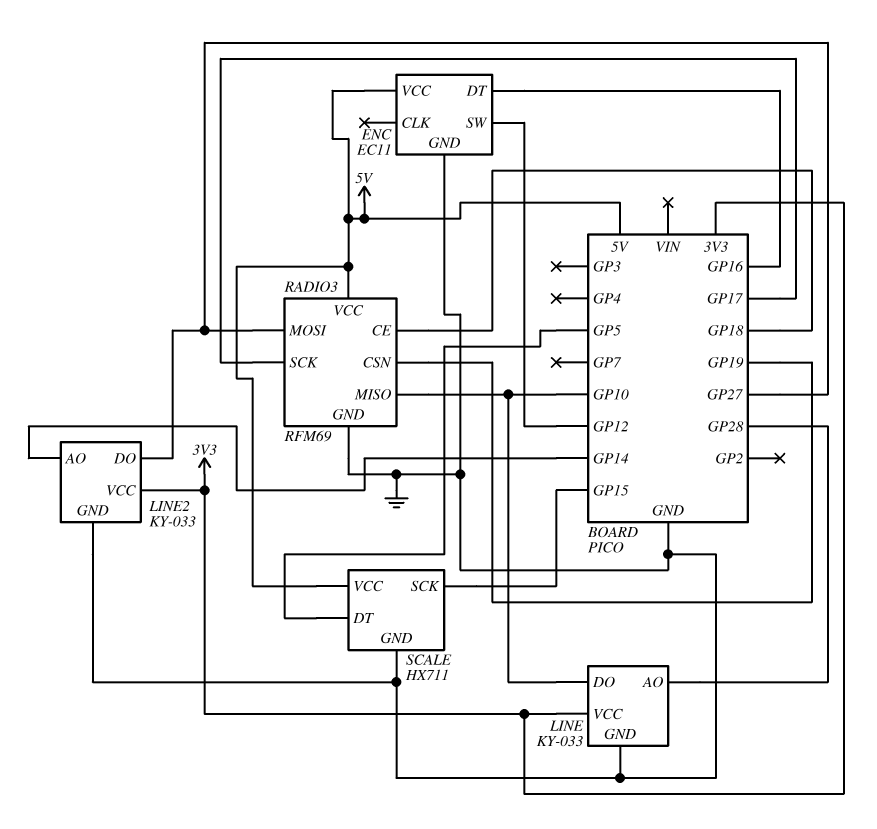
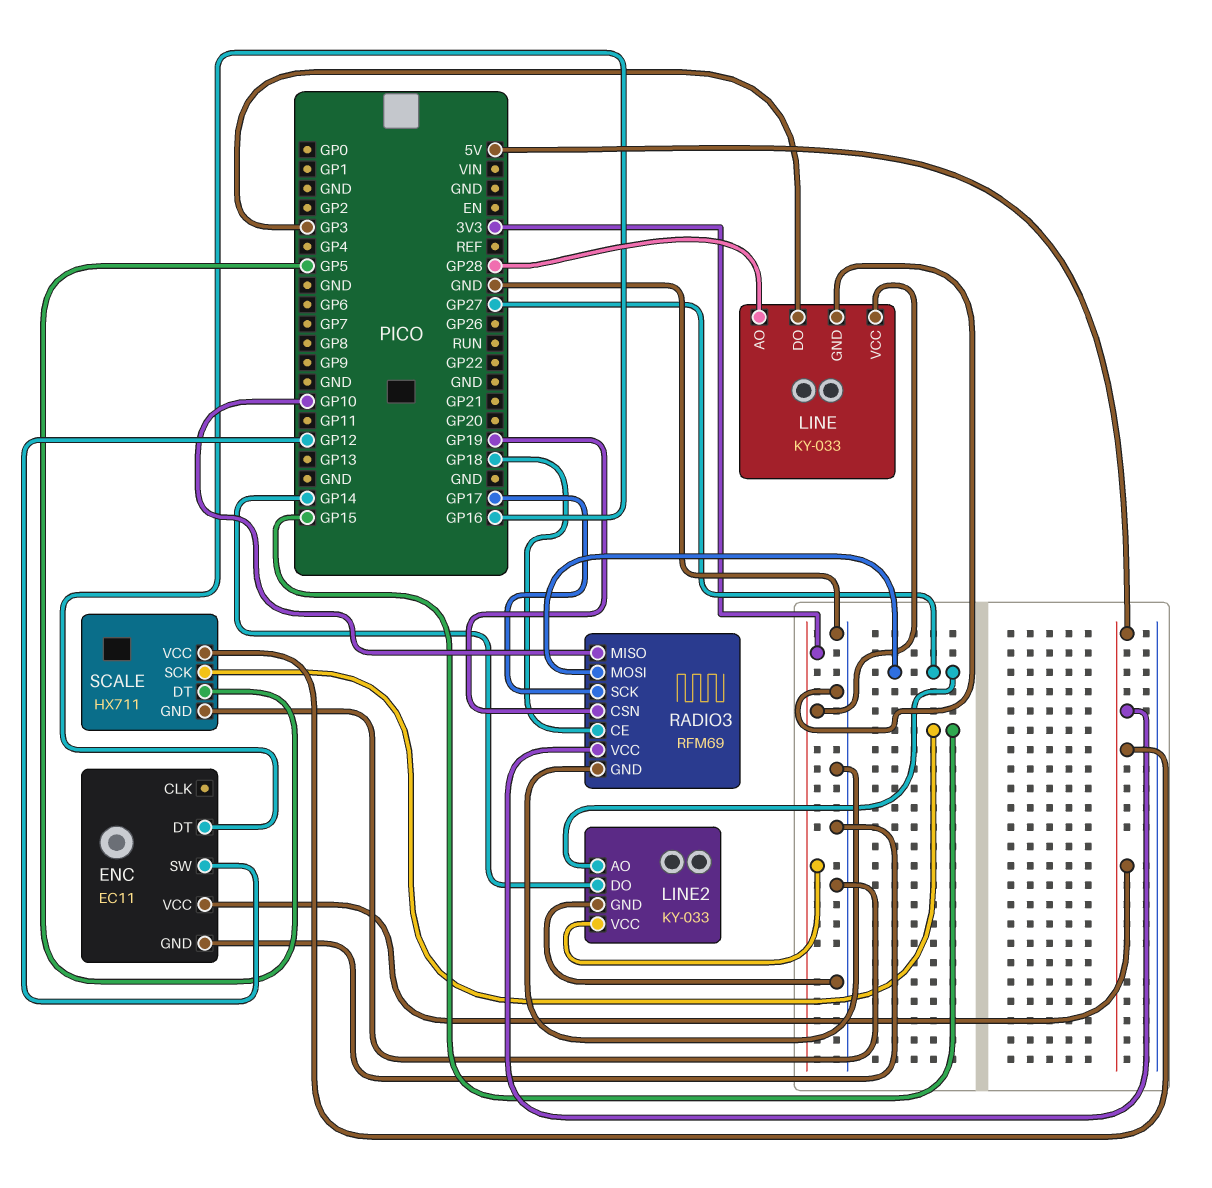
LINE pin DO: GP10 -> GP3
LINE2 pin AO: GP14 -> GP27
LINE2 pin DO: GP27 -> GP14

